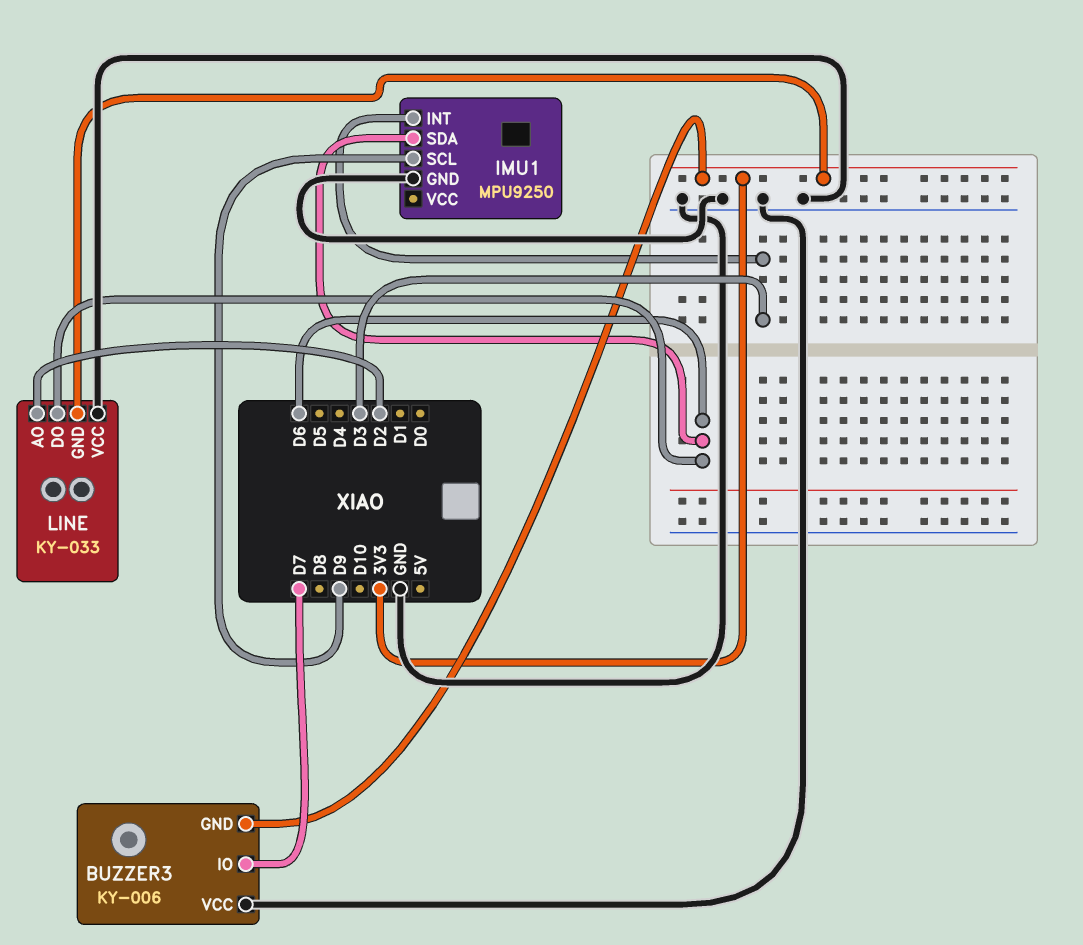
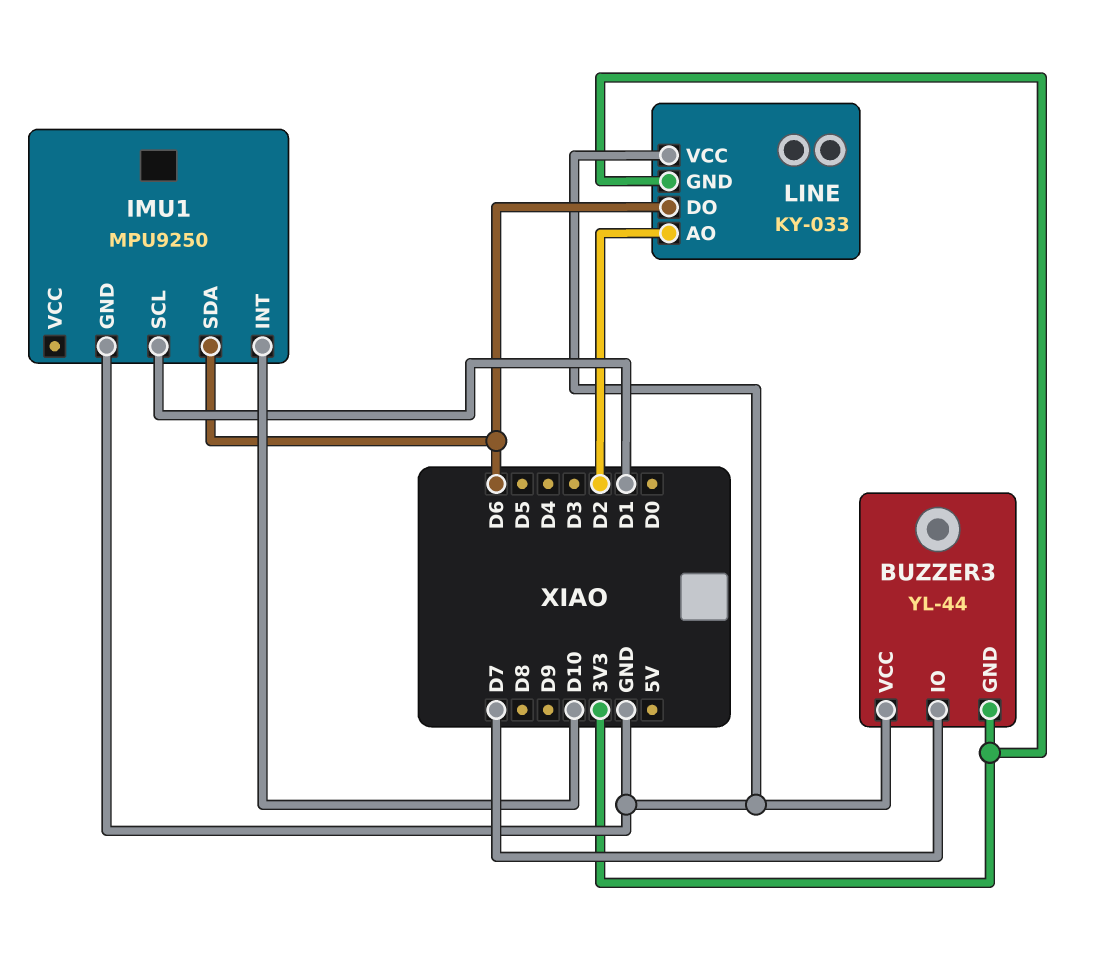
BUZZER3: KY-006 -> YL-44
IMU1 pin INT: D3 -> D10
IMU1 pin SCL: D9 -> D1

